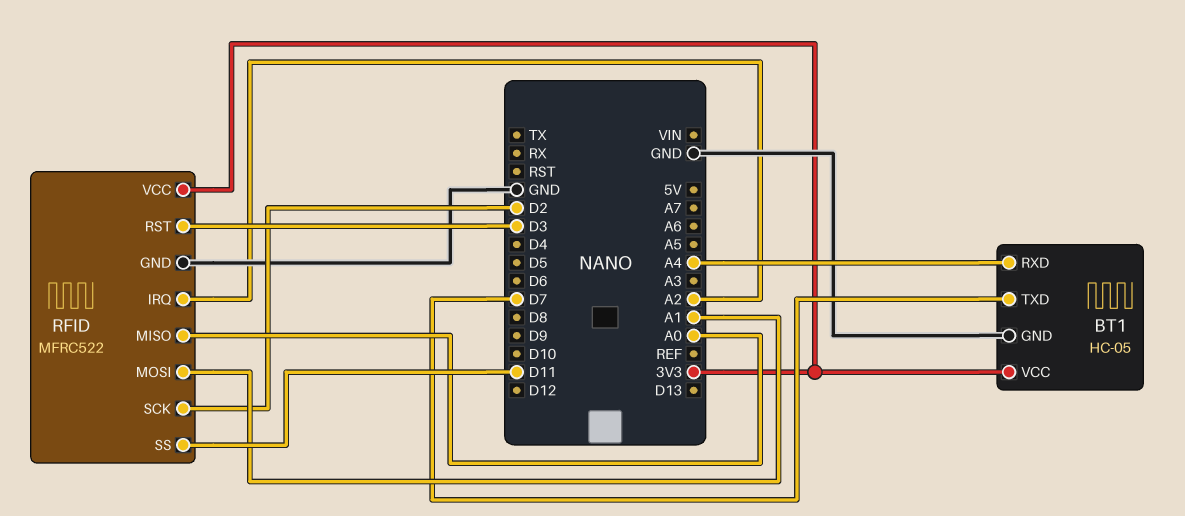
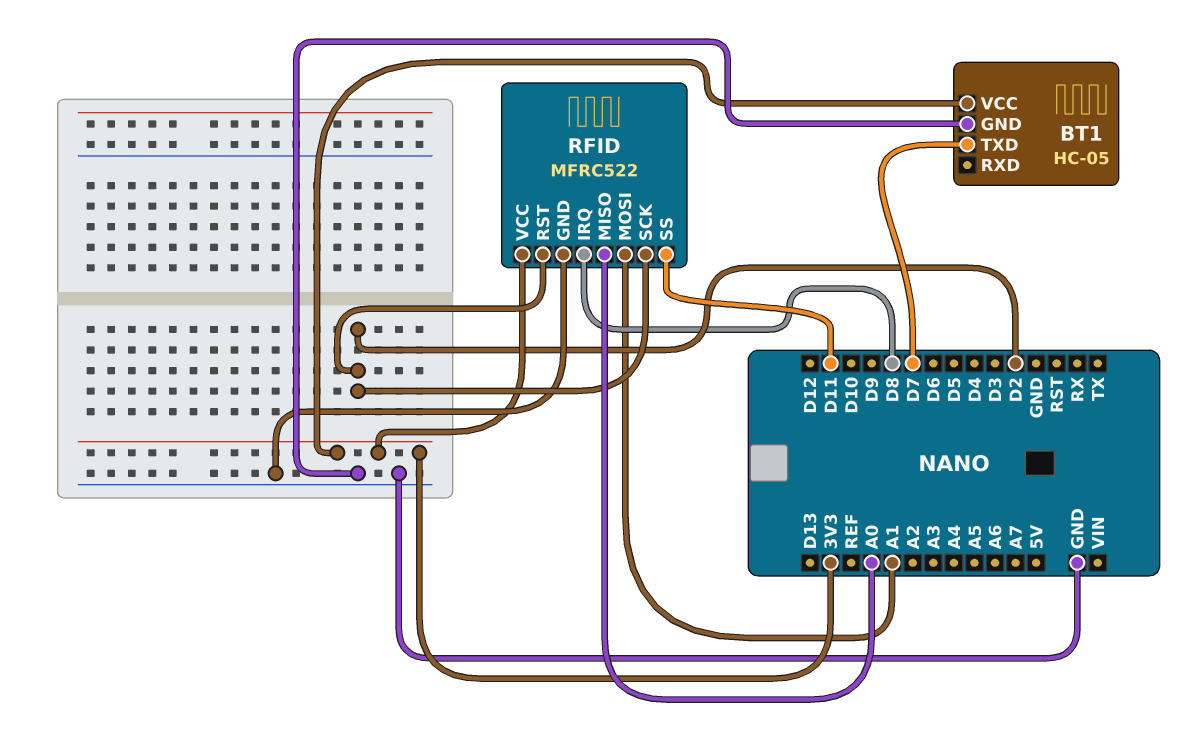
BT1 pin RXD: A4 -> none
RFID pin IRQ: A2 -> D8
RFID pin RST: D3 -> D2

